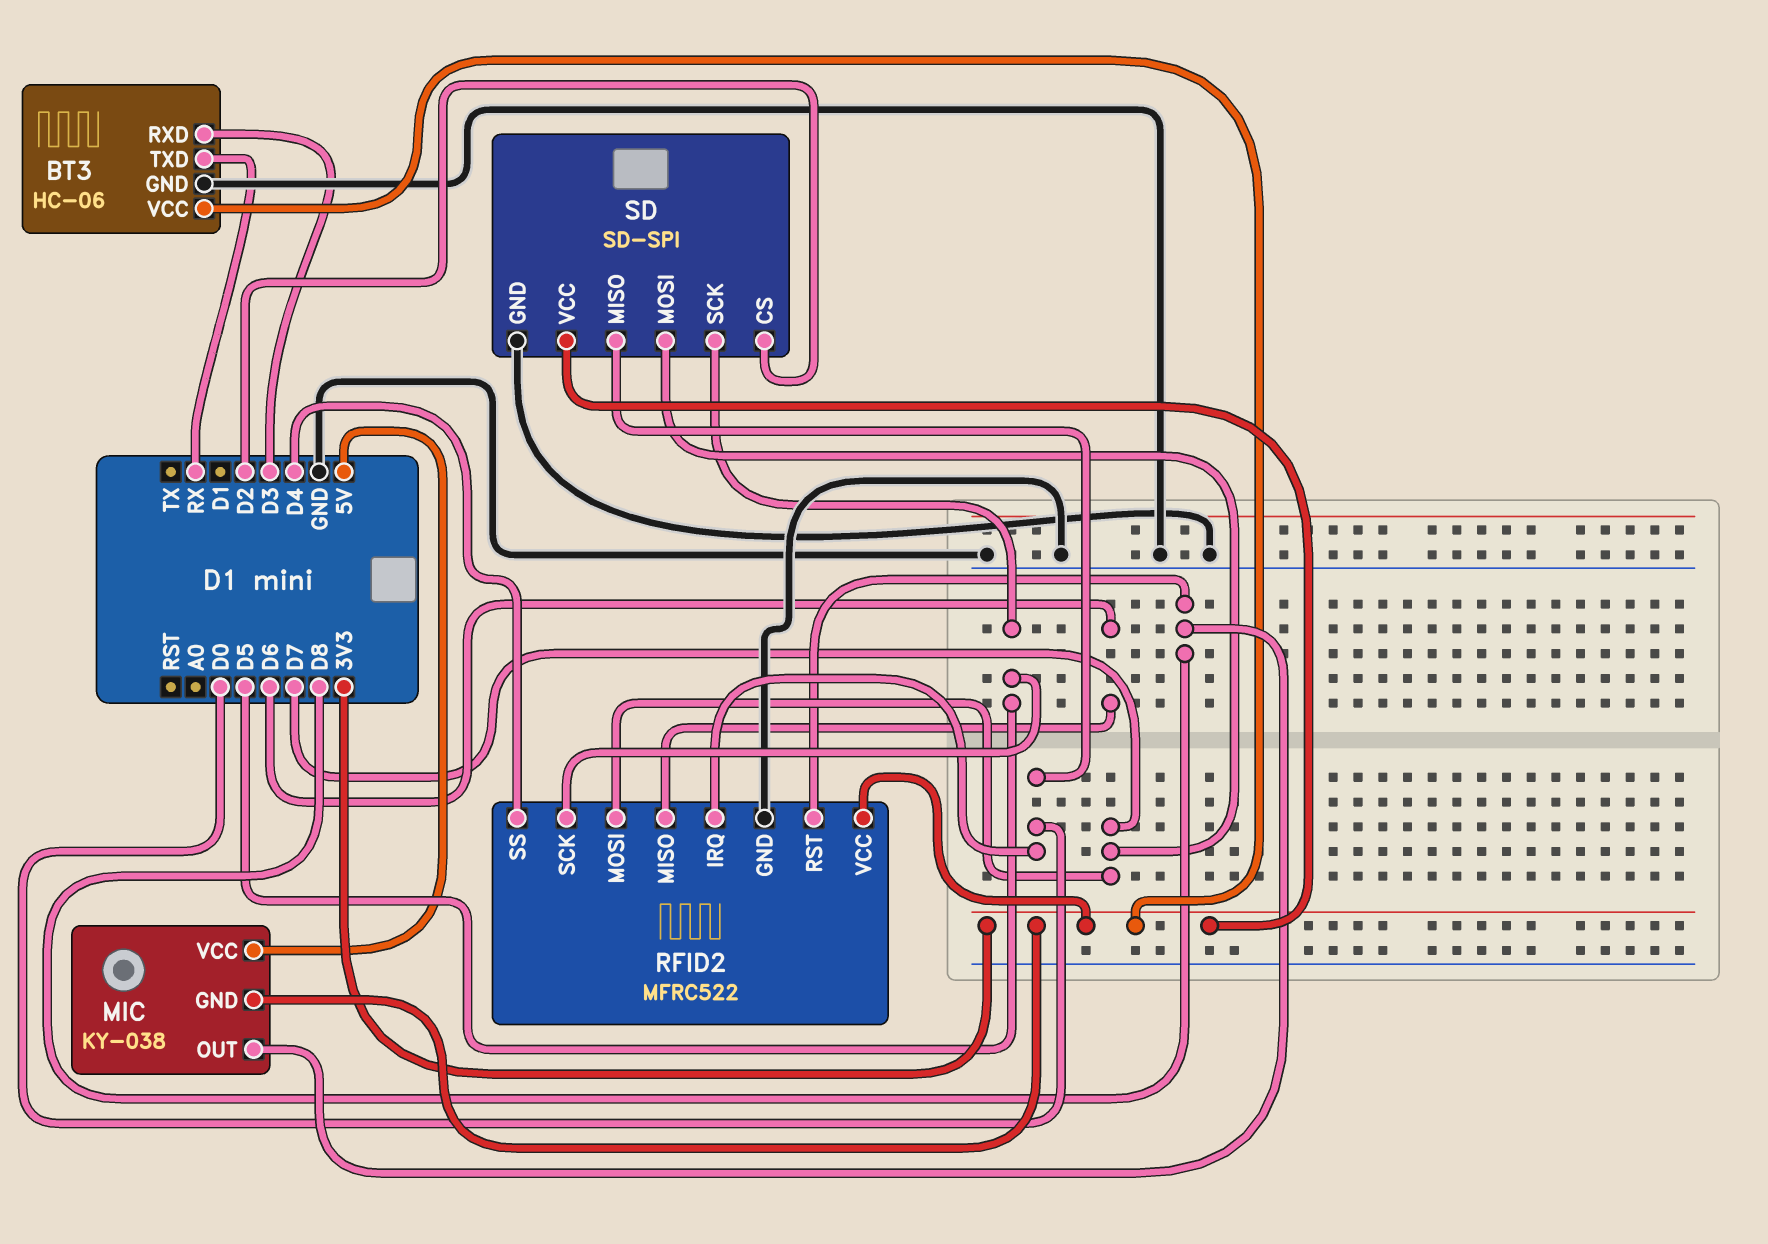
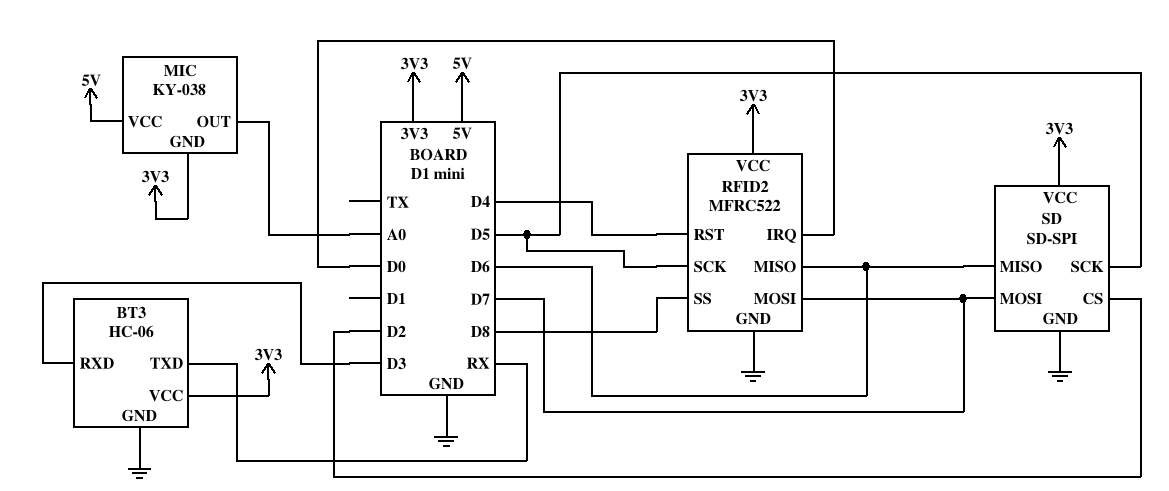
MIC pin OUT: D8 -> A0
RFID2 pin RST: D8 -> D4
RFID2 pin SS: D4 -> D8
SD pin MISO: D0 -> D6

